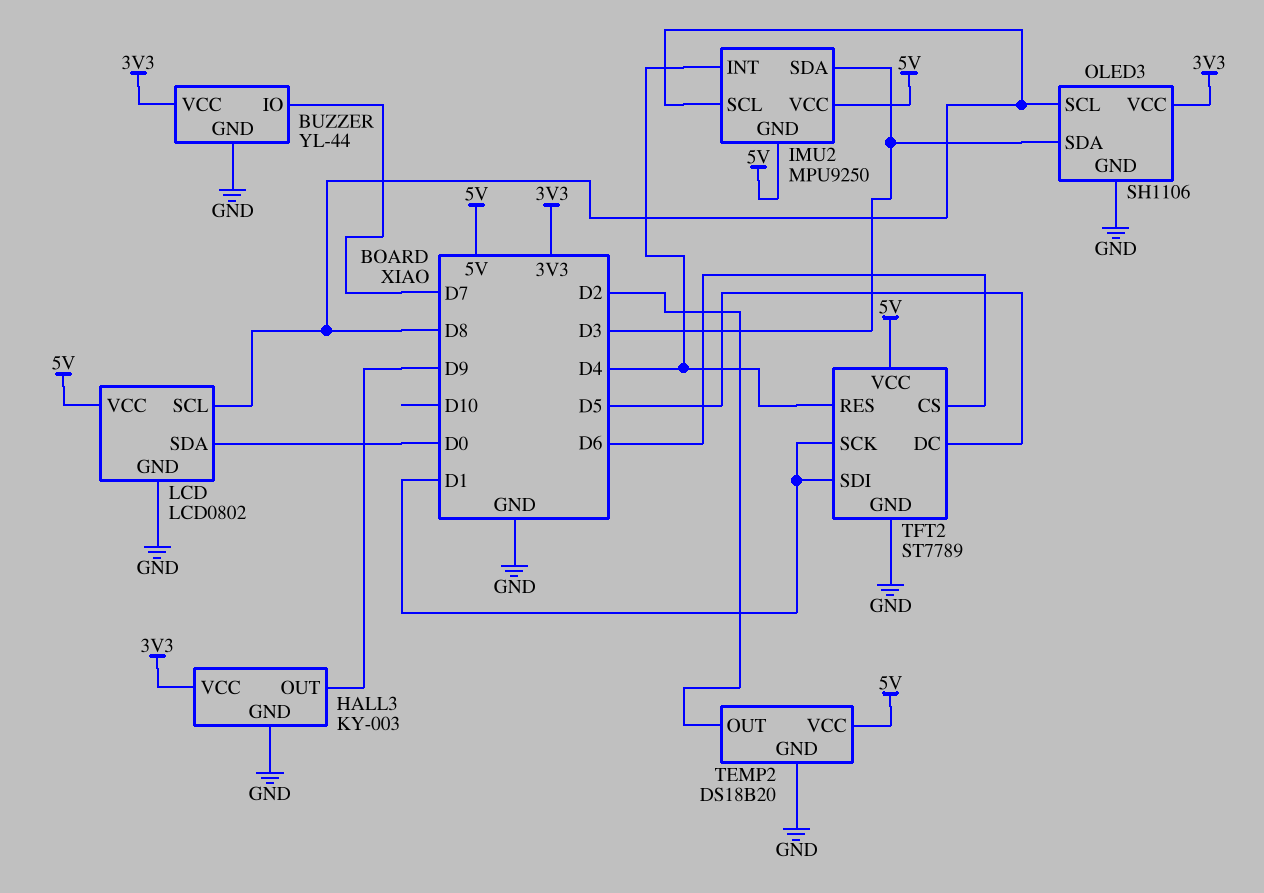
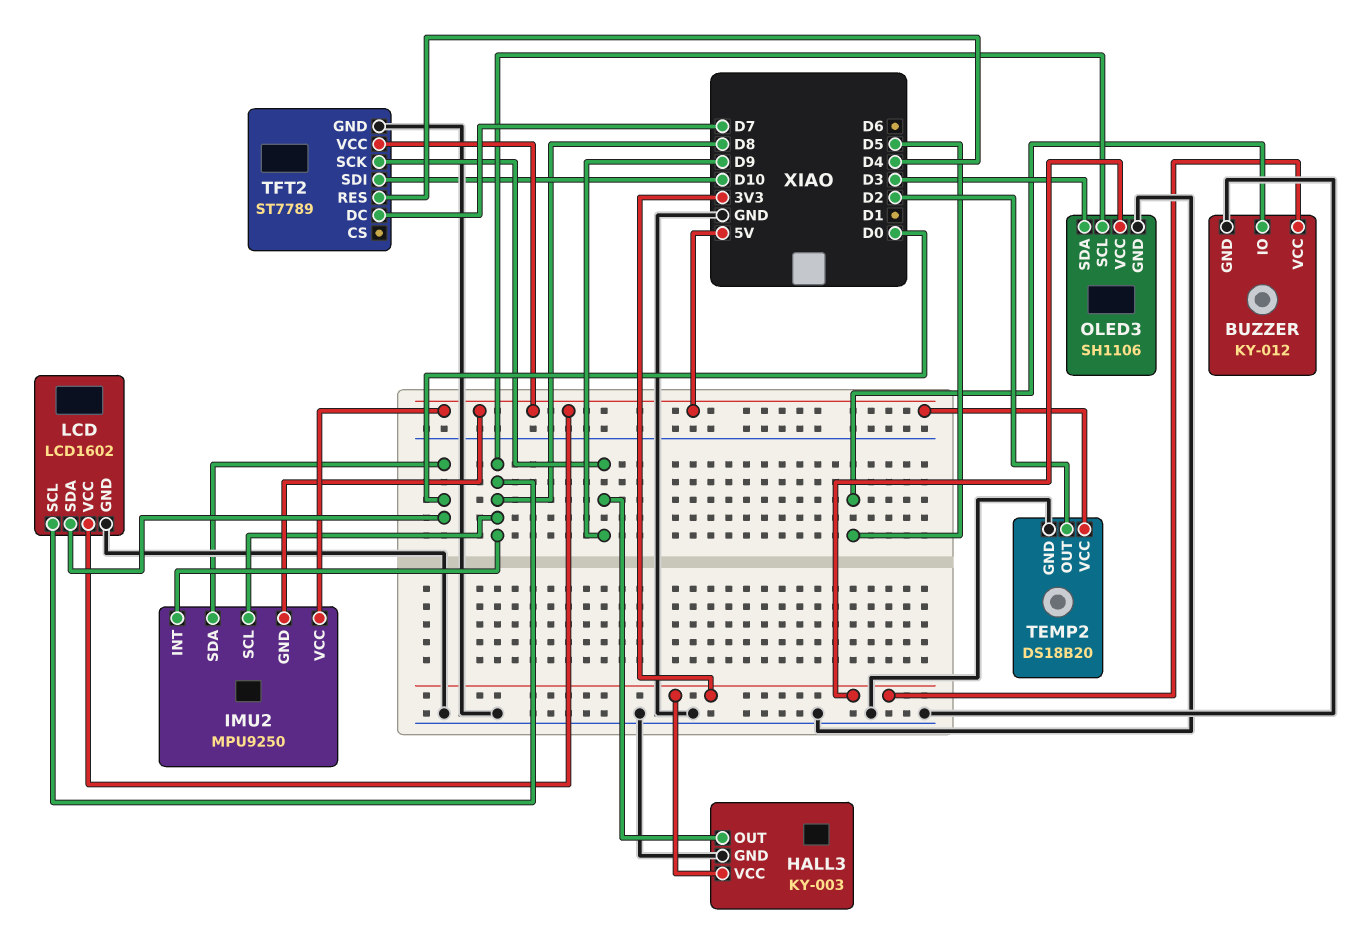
BUZZER: YL-44 -> KY-012
BUZZER pin IO: D7 -> D5
IMU2 pin INT: D4 -> D8
IMU2 pin SDA: D3 -> D0
LCD: LCD0802 -> LCD1602
TFT2 pin CS: D6 -> none
TFT2 pin DC: D5 -> D7
TFT2 pin SCK: D1 -> D9
TFT2 pin SDI: D1 -> D10

